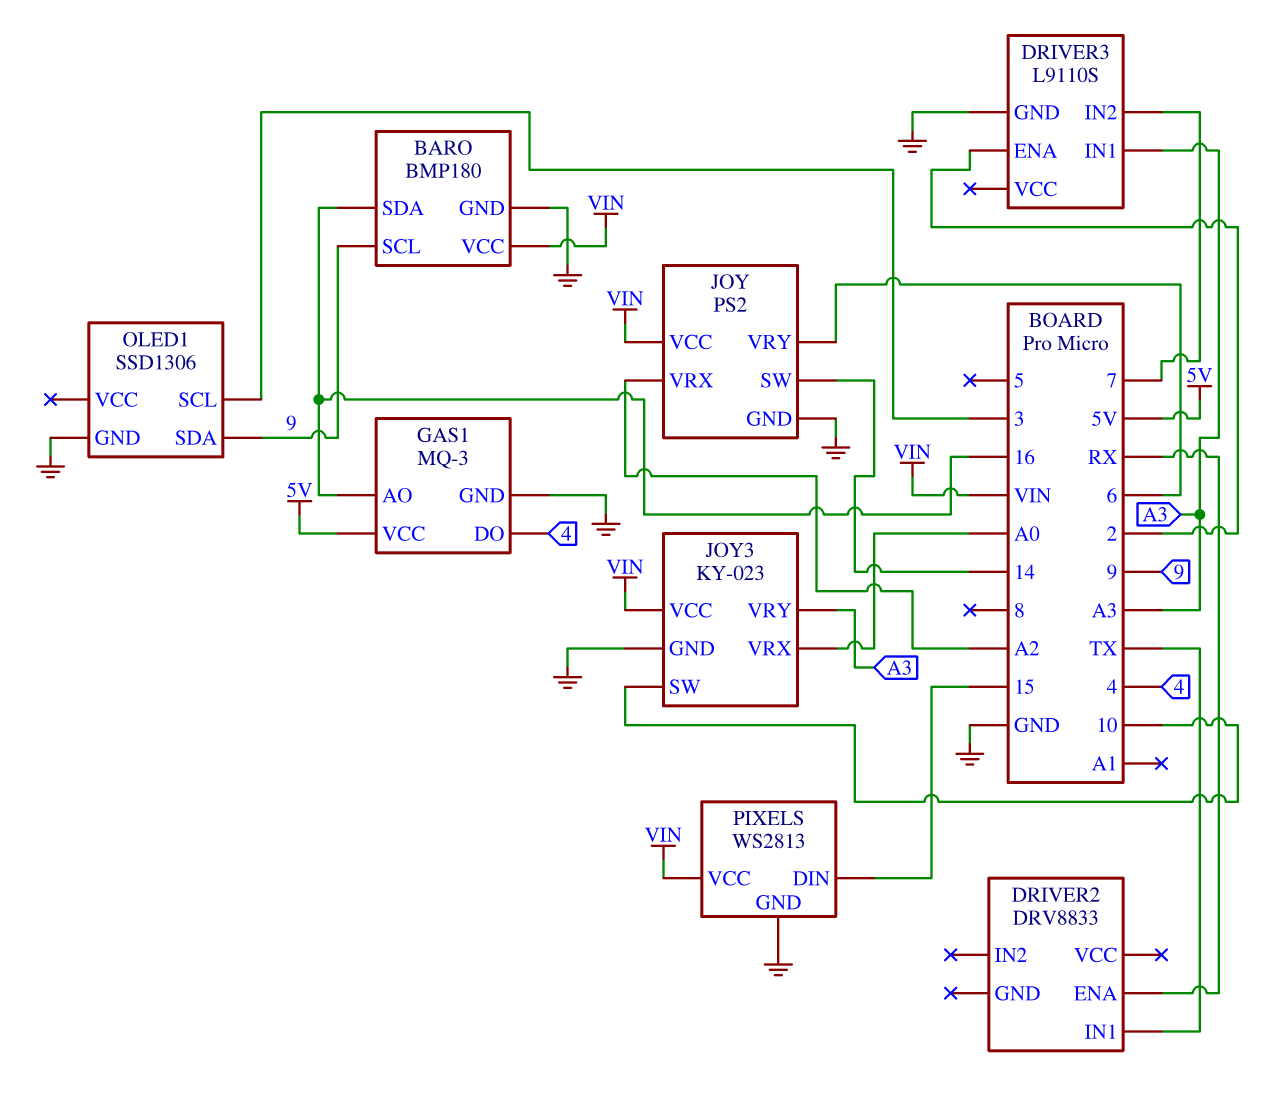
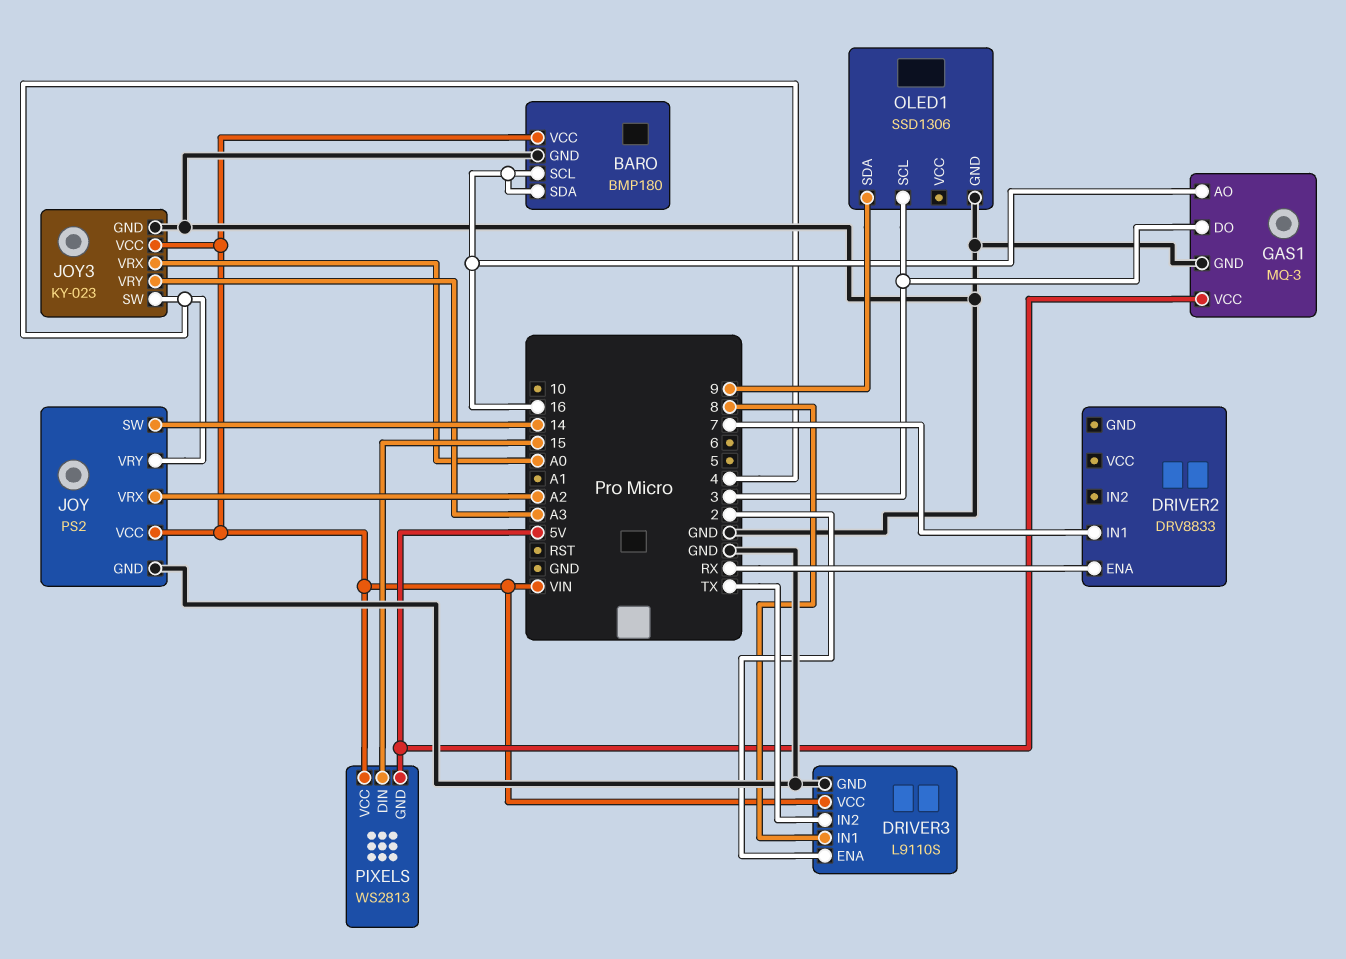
BARO pin SCL: 9 -> 16
DRIVER2 pin IN1: TX -> 7
DRIVER3 pin IN1: A3 -> 8
DRIVER3 pin IN2: 7 -> TX
DRIVER3 pin VCC: none -> VIN
GAS1 pin DO: 4 -> 3
JOY pin VRY: 6 -> 4
JOY3 pin SW: 10 -> 4
PIXELS pin GND: GND -> 5V

